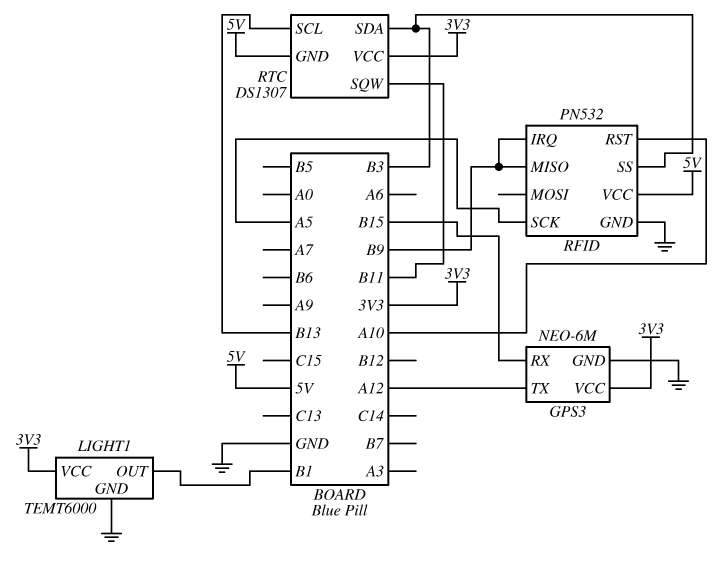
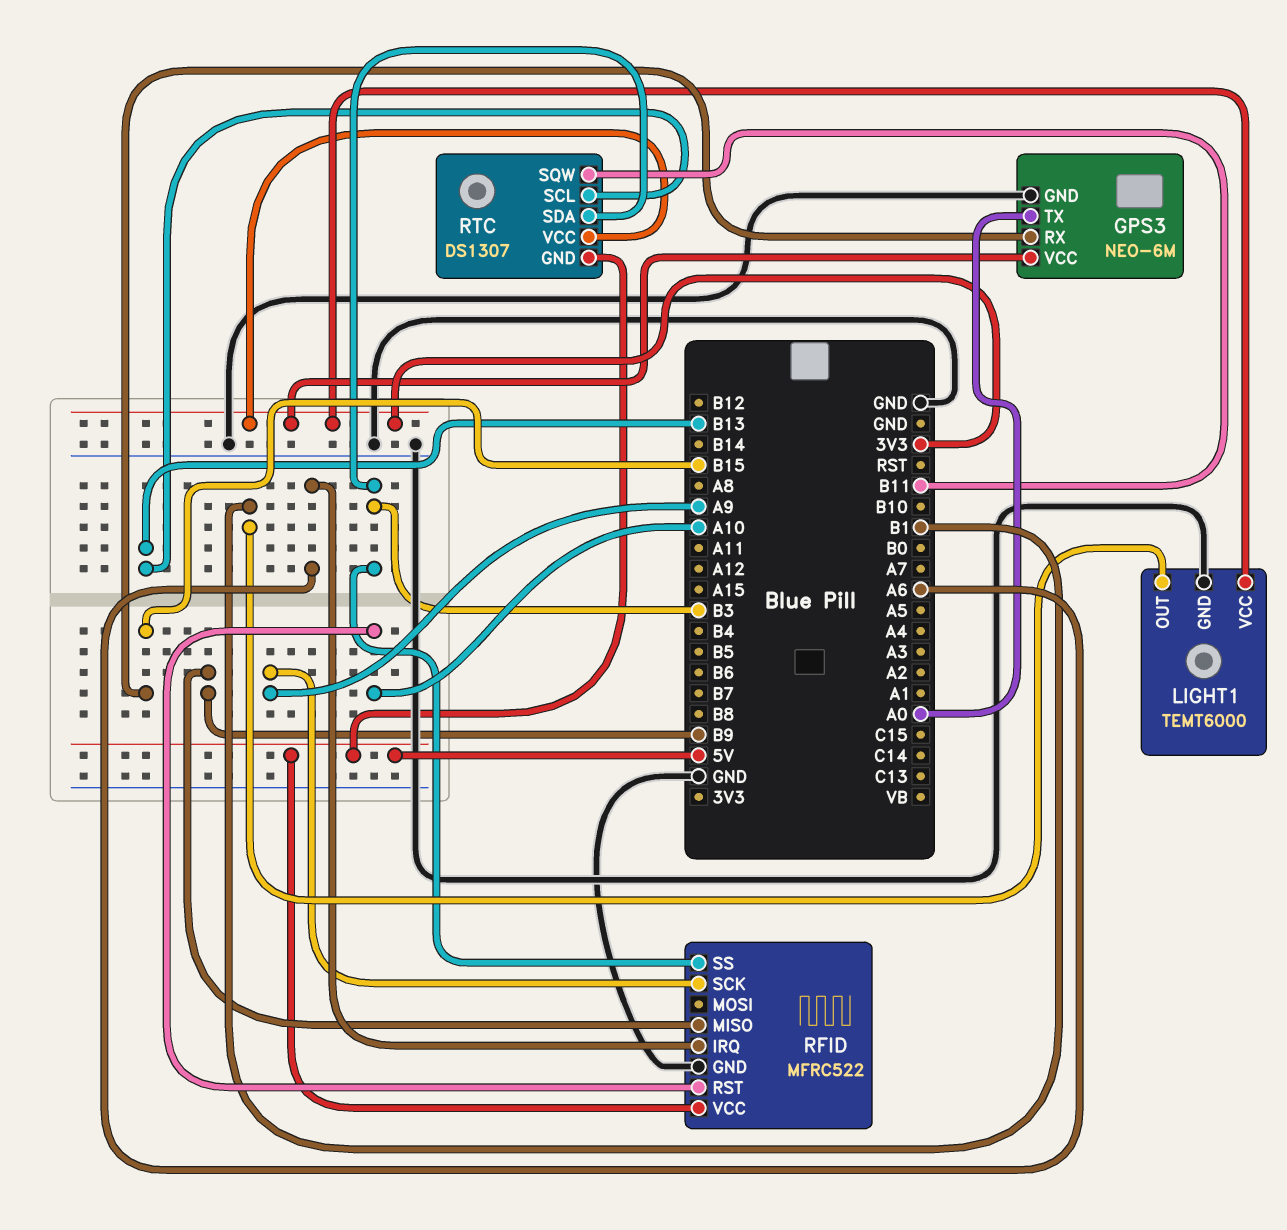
GPS3 pin TX: A12 -> A0
RFID: PN532 -> MFRC522
RFID pin IRQ: B9 -> A6
RFID pin SCK: A5 -> A9

